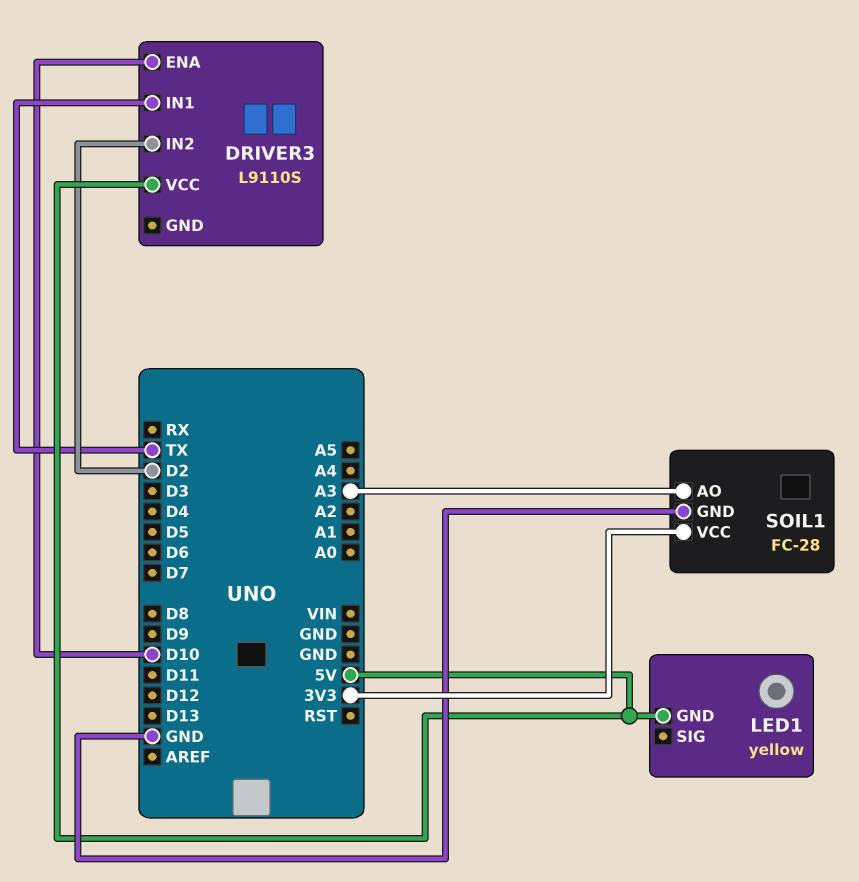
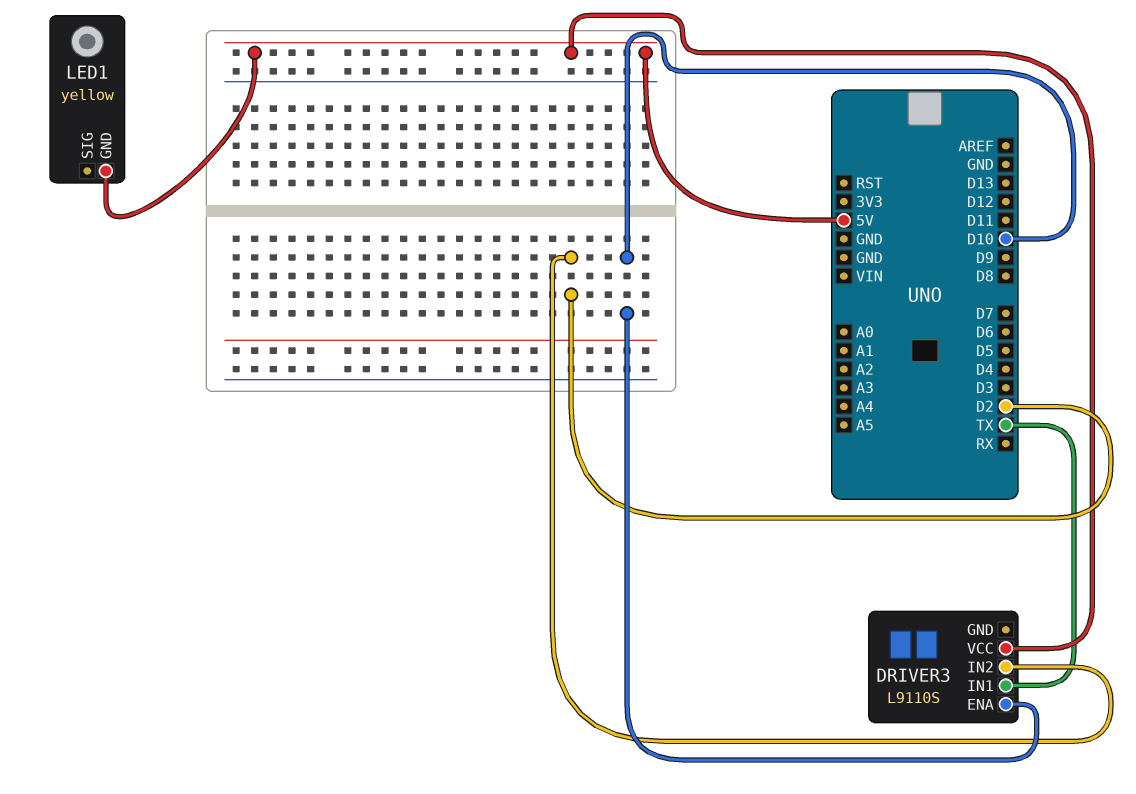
SOIL1: FC-28 -> none
SOIL1 pin AO: A3 -> none
SOIL1 pin GND: GND -> none
SOIL1 pin VCC: 3V3 -> none

